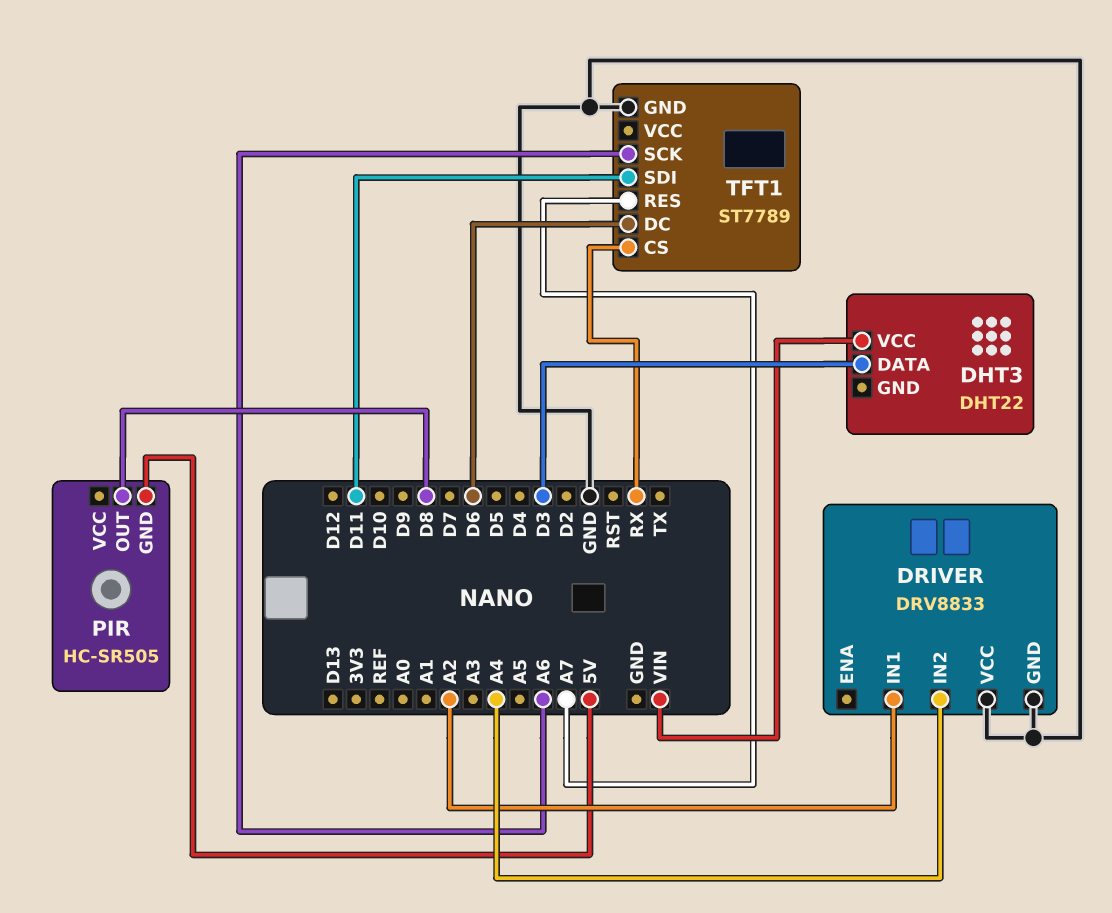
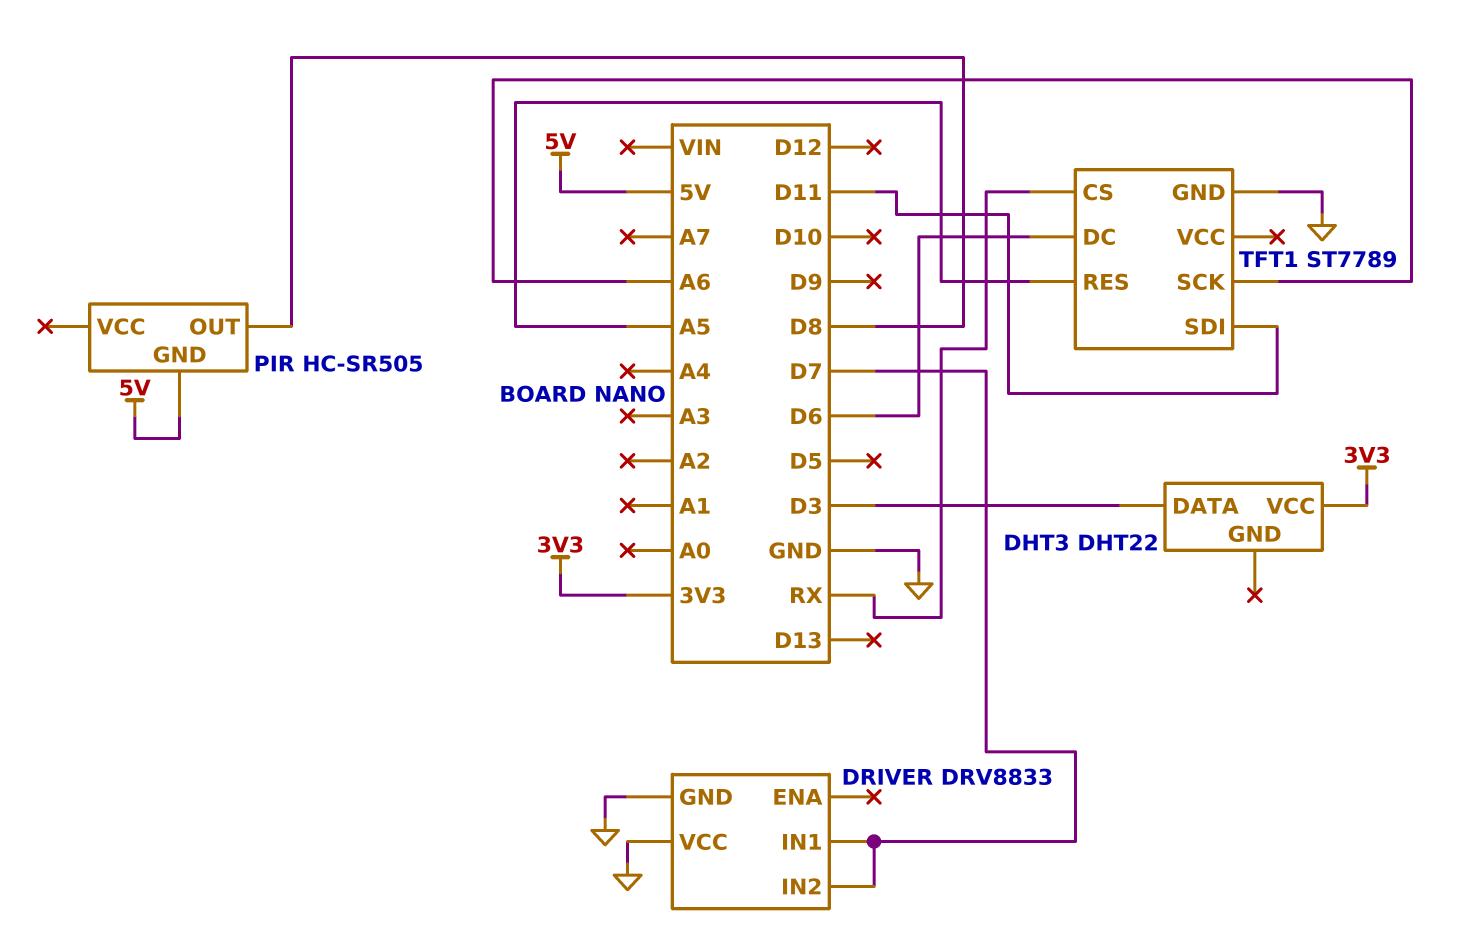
DHT3 pin VCC: VIN -> 3V3
DRIVER pin IN1: A2 -> D7
DRIVER pin IN2: A4 -> D7
TFT1 pin RES: A7 -> A5

